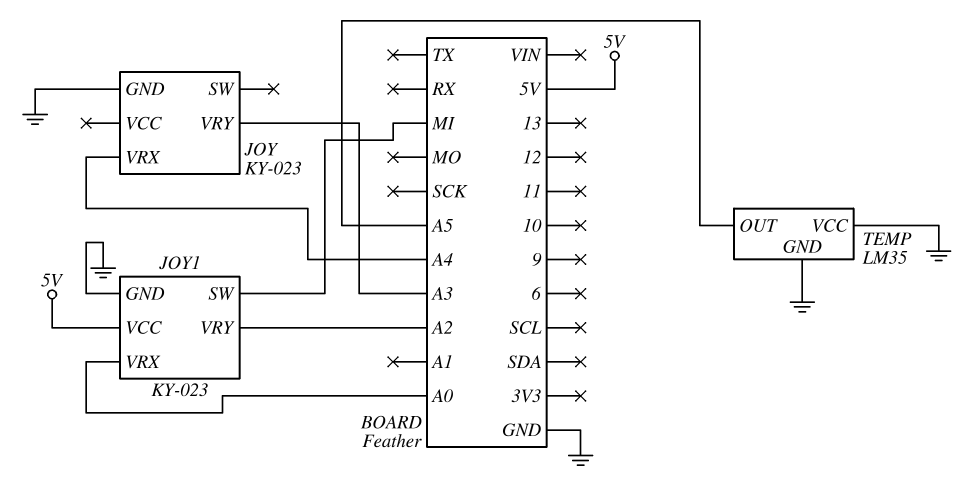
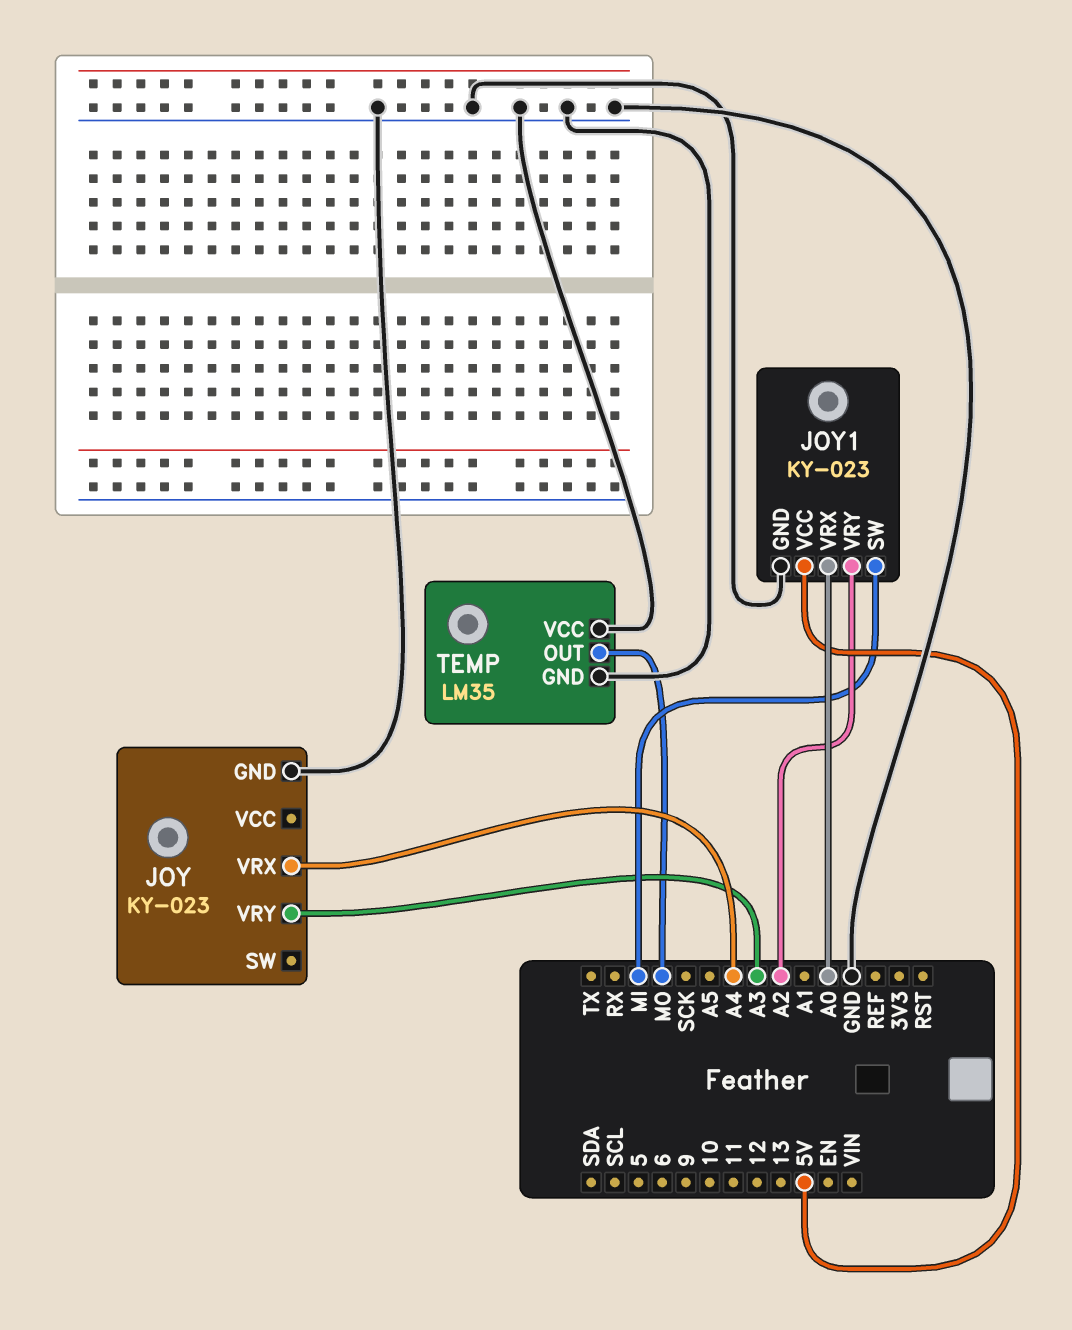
TEMP pin OUT: A5 -> MO

